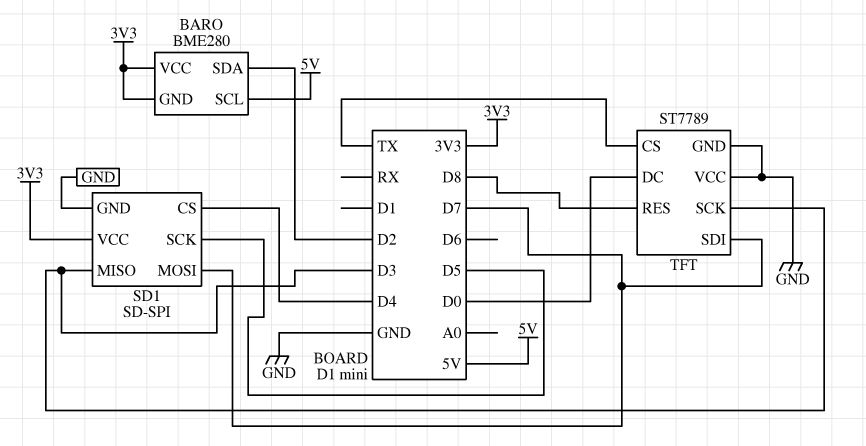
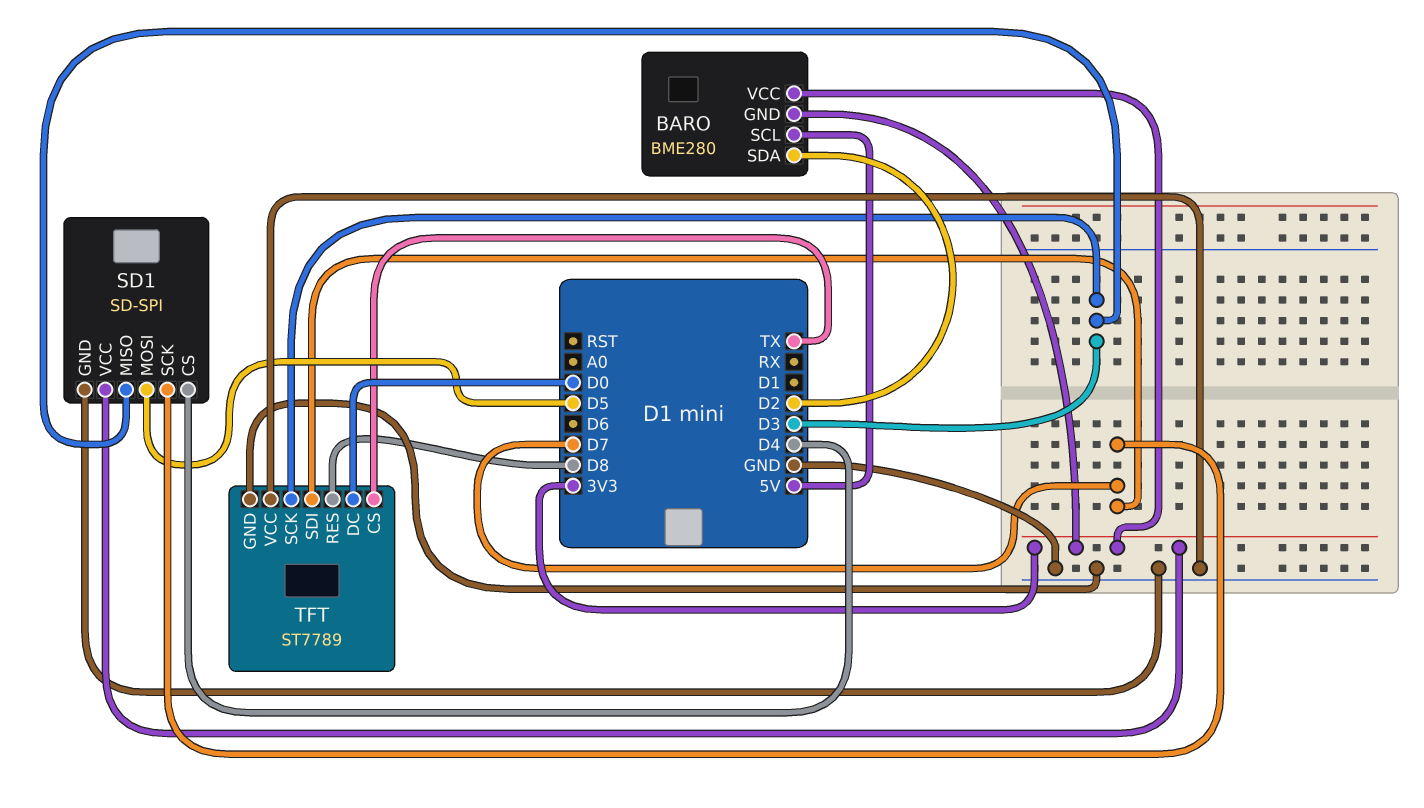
SD1 pin MOSI: D7 -> D5
SD1 pin SCK: D5 -> D7

